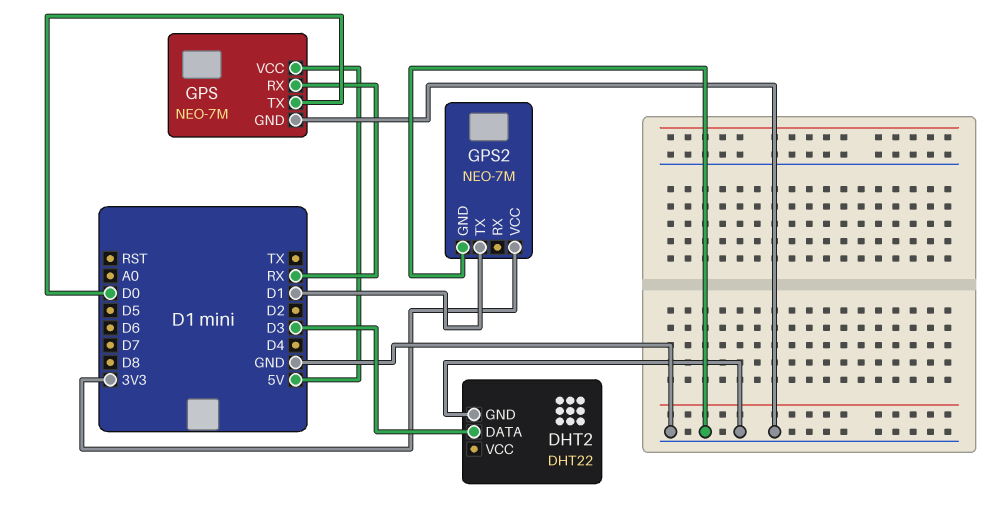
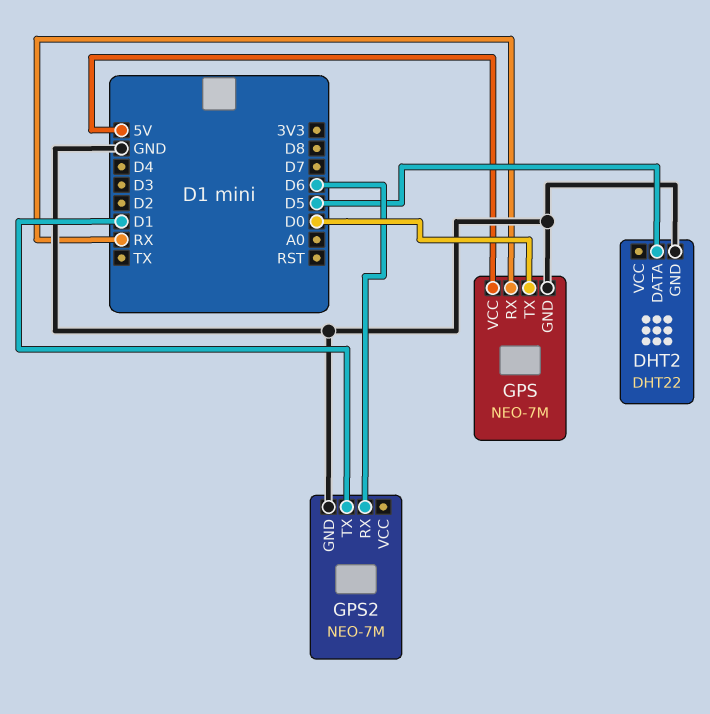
DHT2 pin DATA: D3 -> D5
GPS2 pin RX: none -> D6
GPS2 pin VCC: 3V3 -> none

